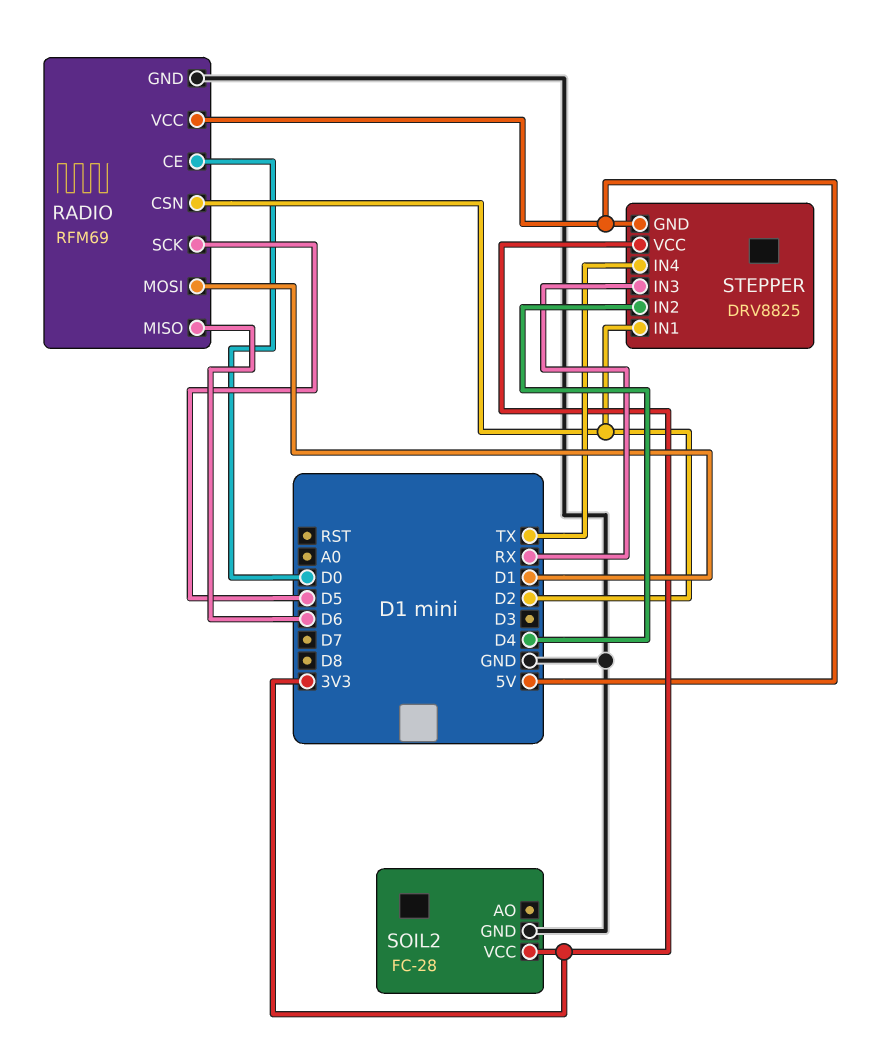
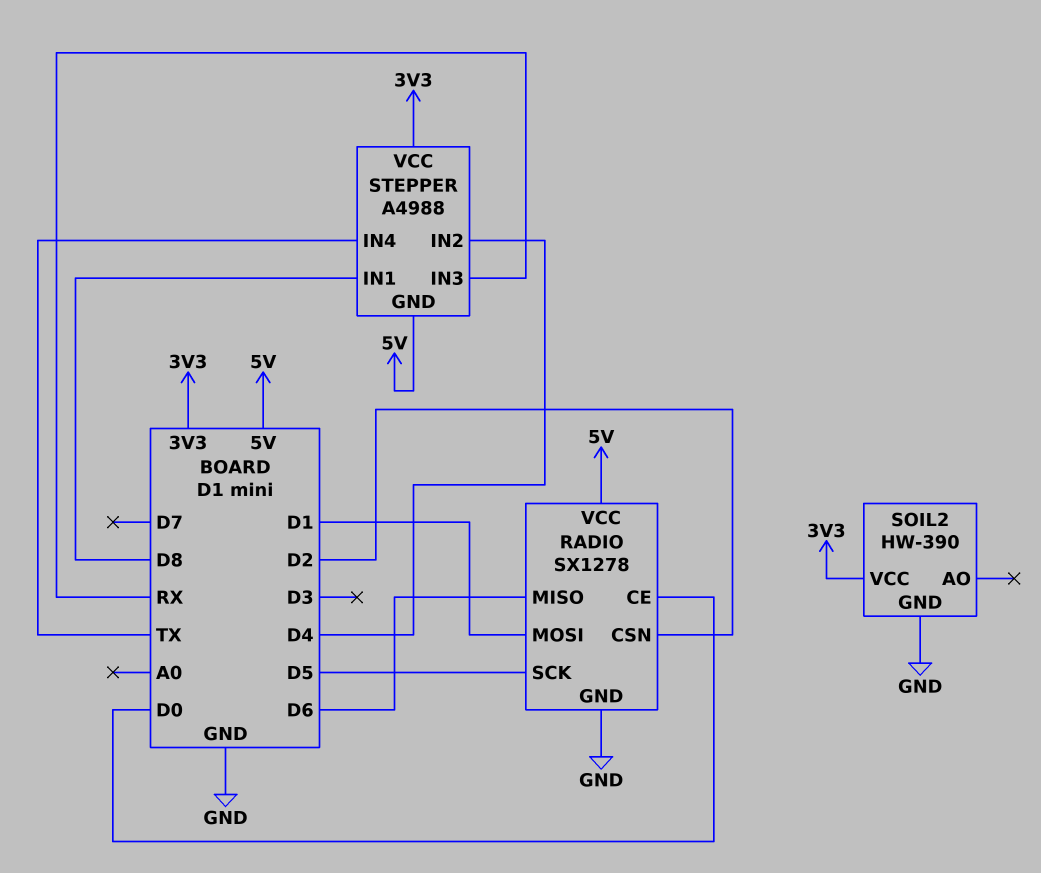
RADIO: RFM69 -> SX1278
SOIL2: FC-28 -> HW-390
STEPPER: DRV8825 -> A4988
STEPPER pin IN1: D2 -> D8

